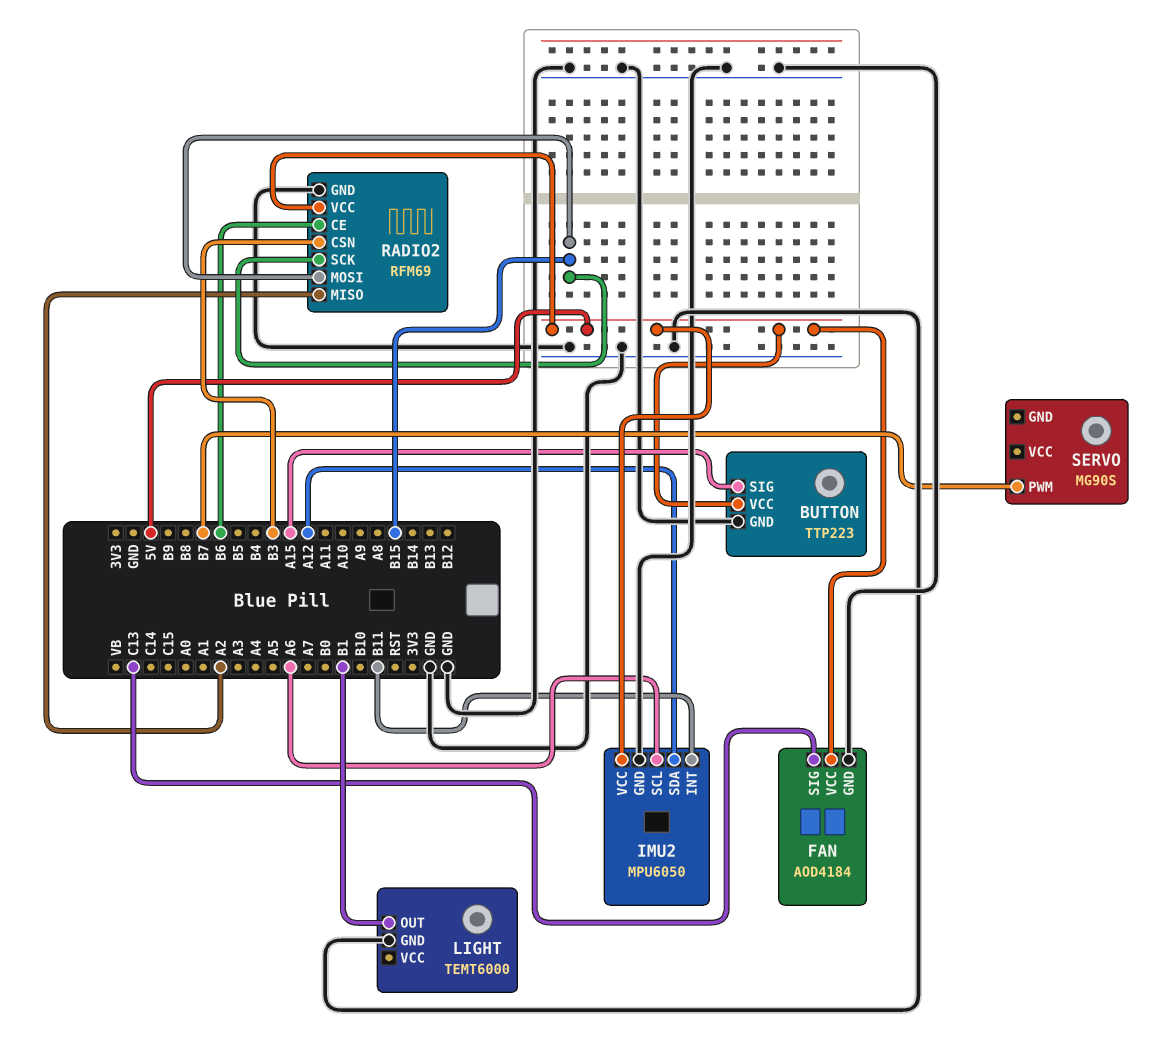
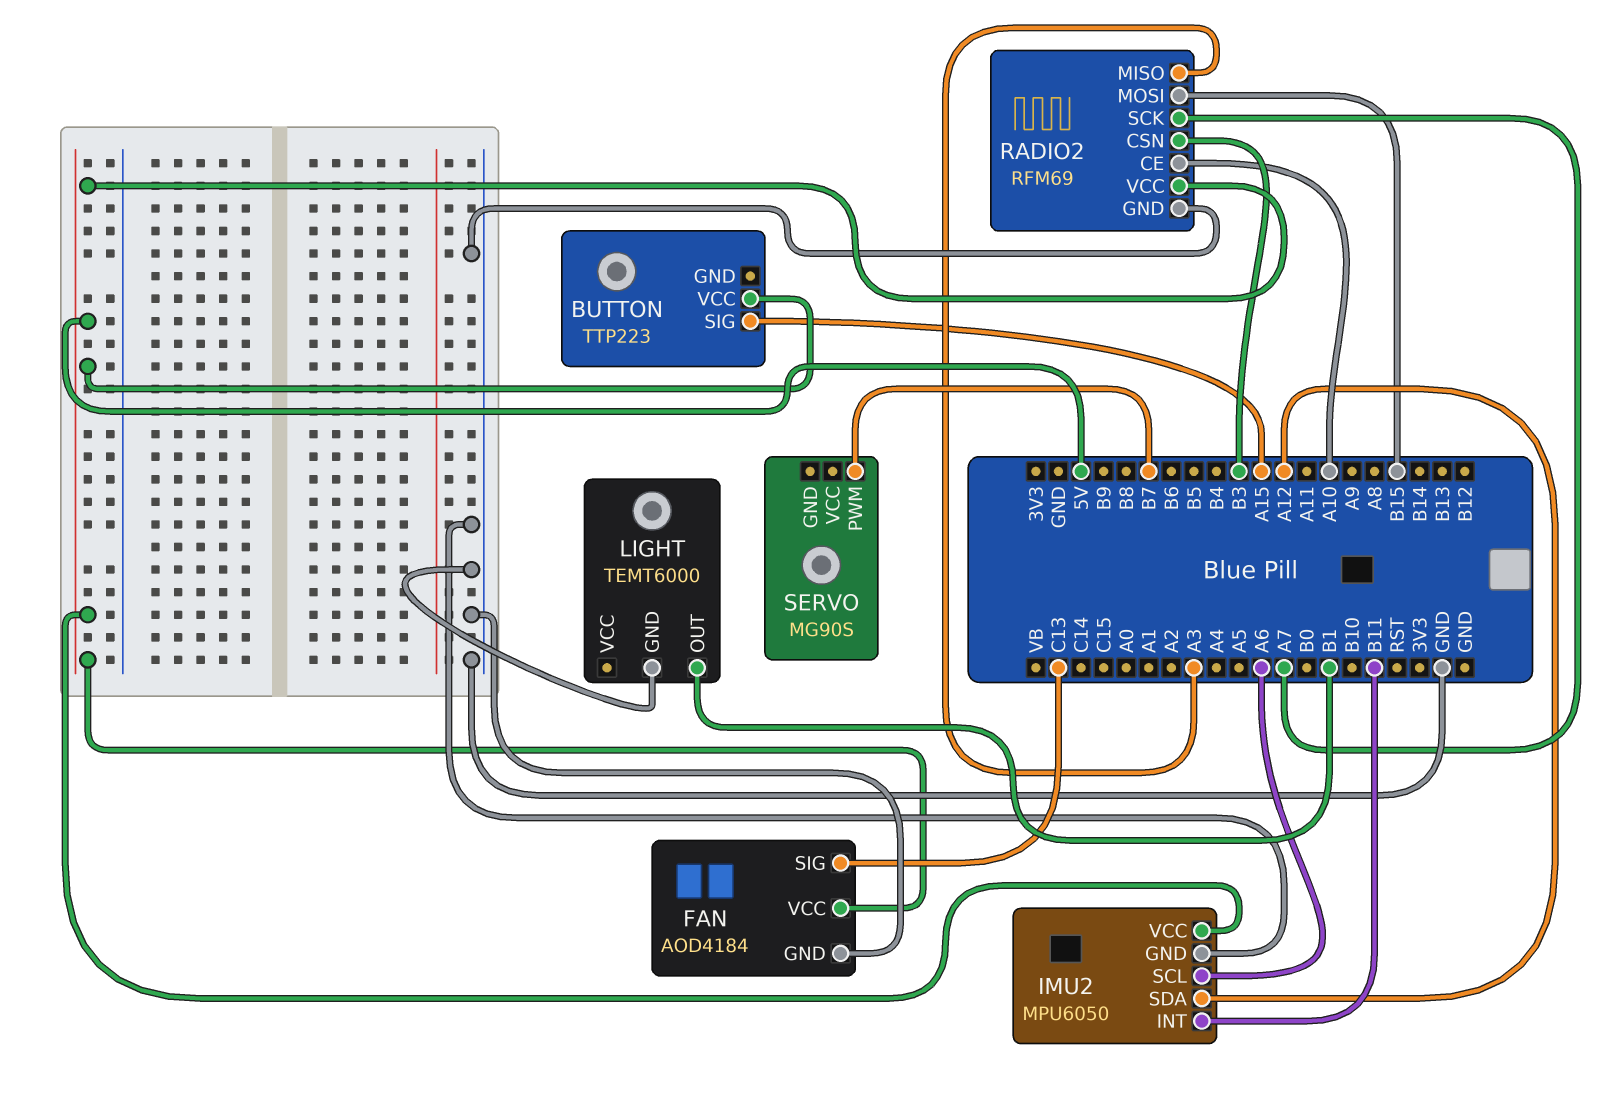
BUTTON pin GND: GND -> none
RADIO2 pin CE: B6 -> A10
RADIO2 pin MISO: A2 -> A3
RADIO2 pin SCK: B15 -> A7

